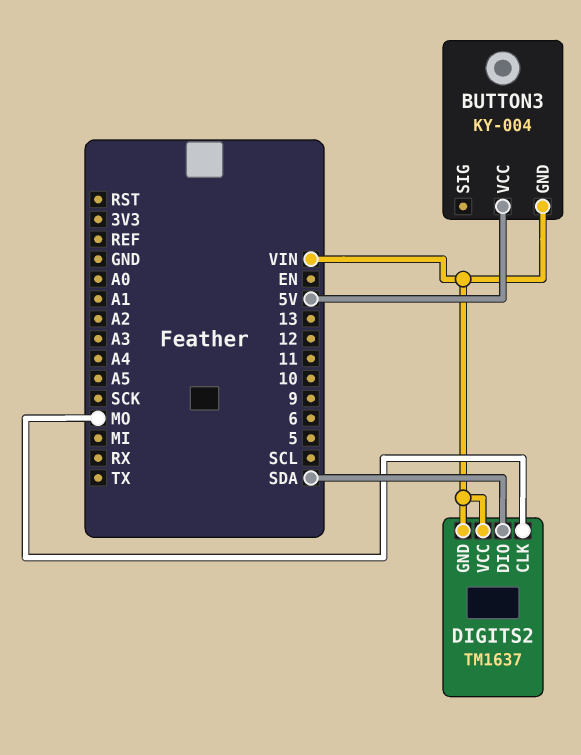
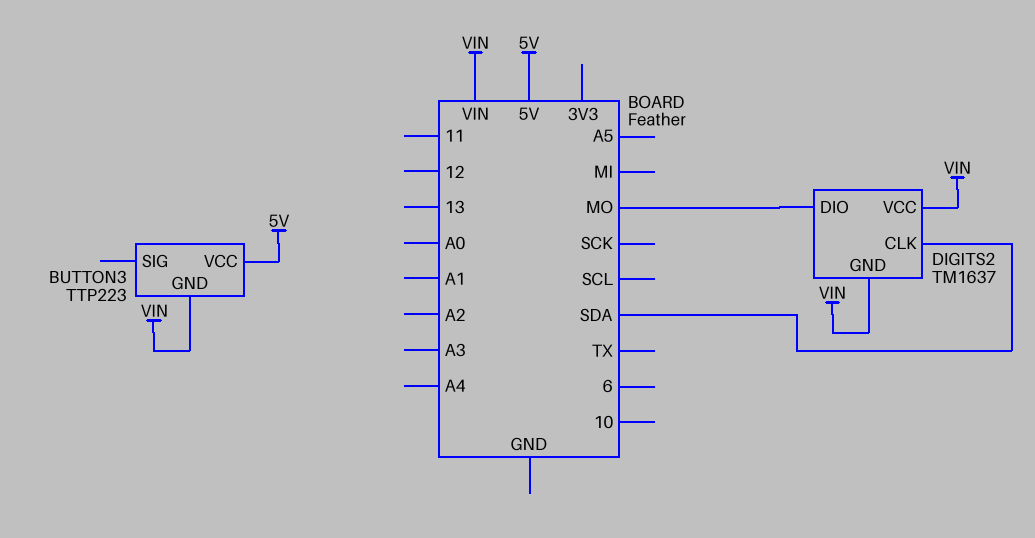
BUTTON3: KY-004 -> TTP223
DIGITS2 pin CLK: MO -> SDA
DIGITS2 pin DIO: SDA -> MO

